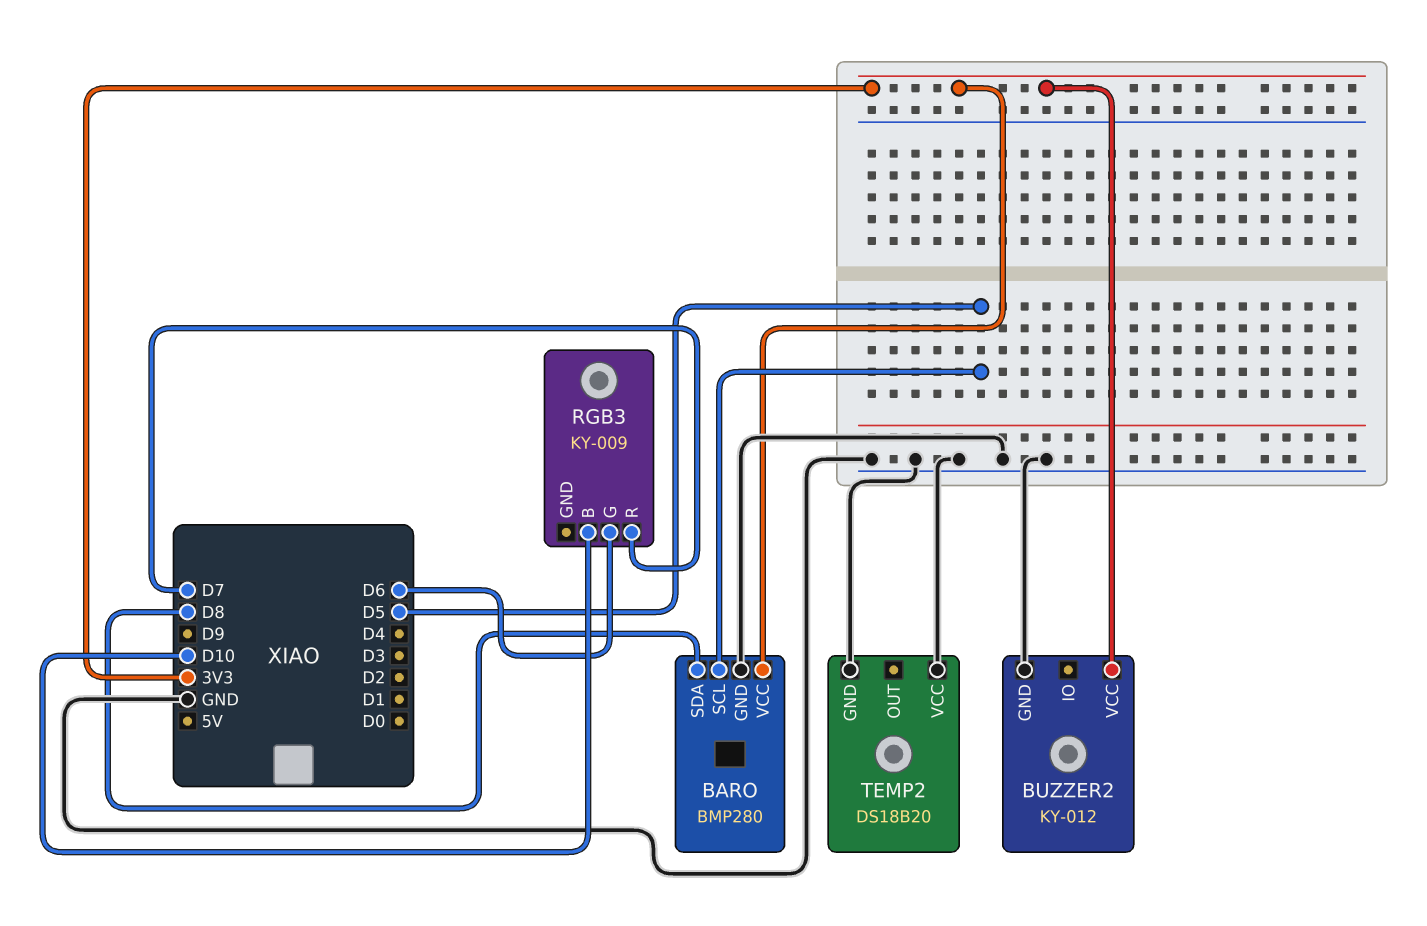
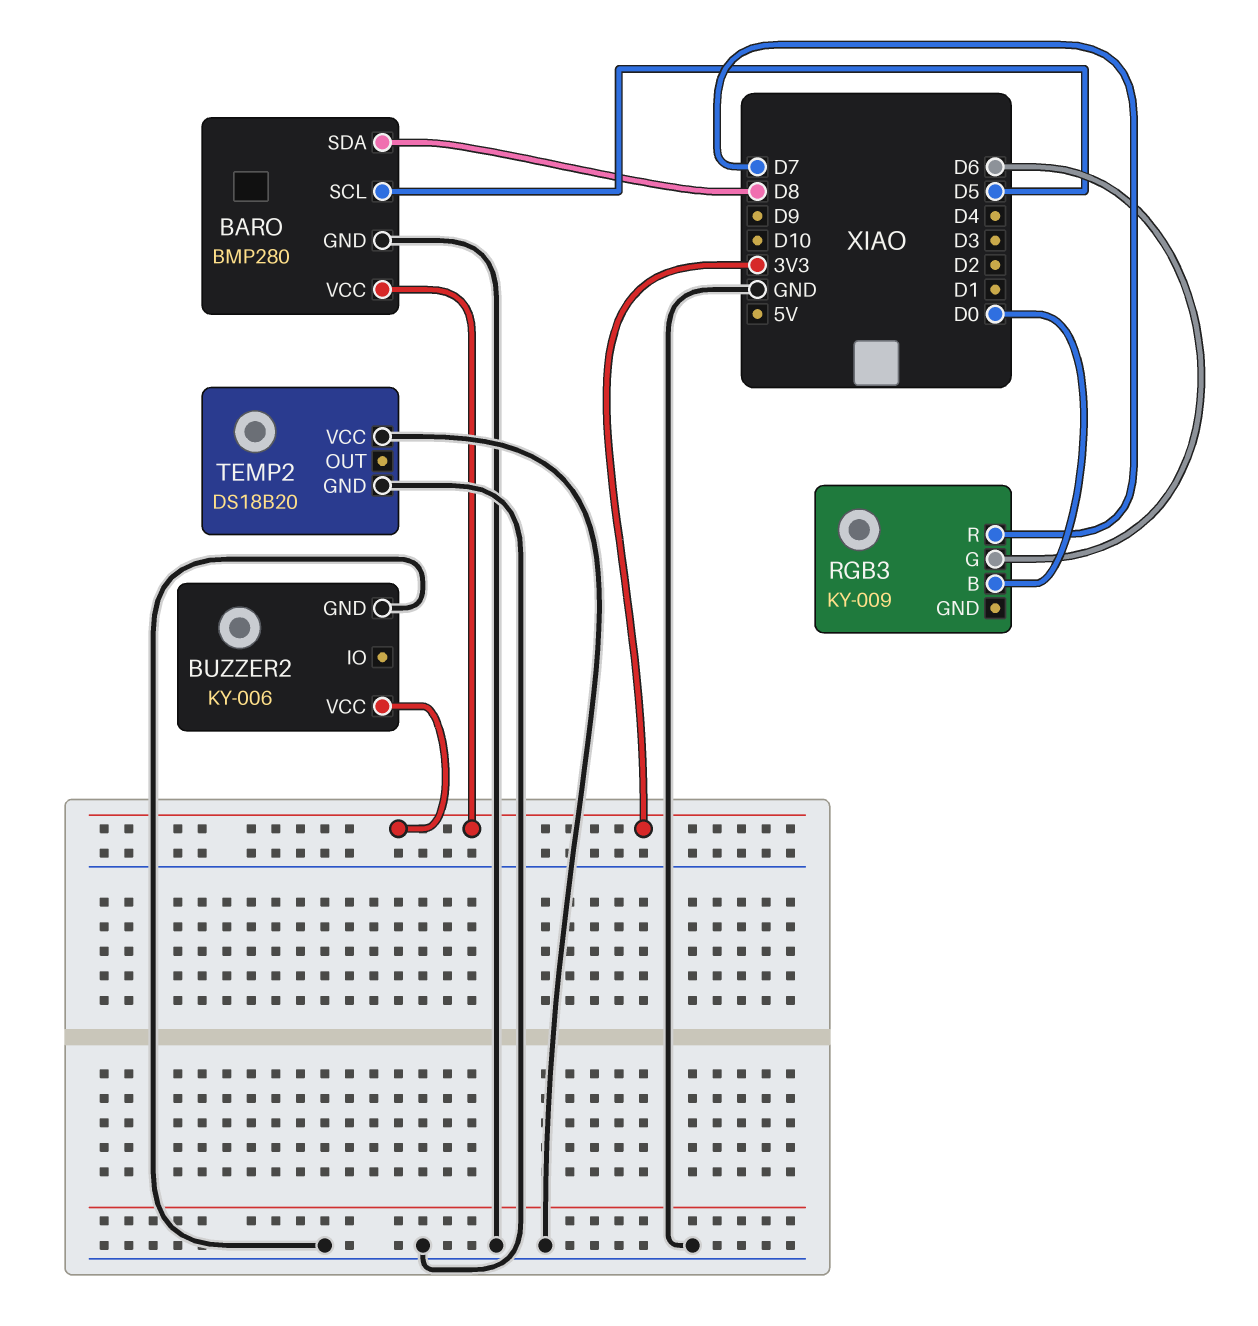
BUZZER2: KY-012 -> KY-006
RGB3 pin B: D10 -> D0

